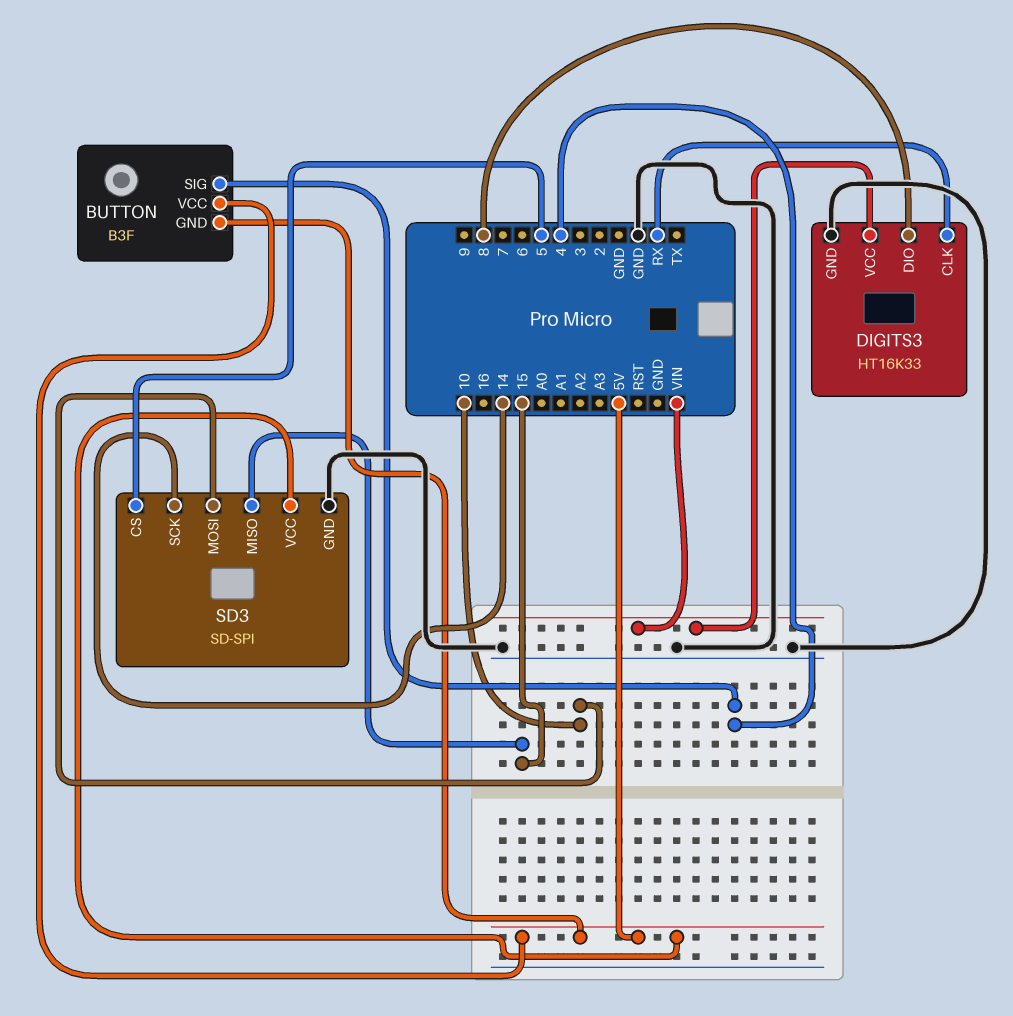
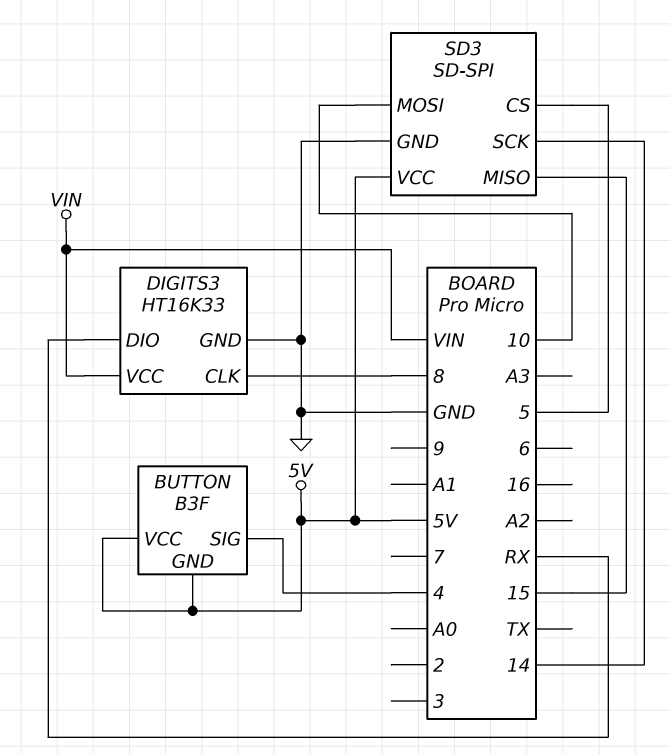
DIGITS3 pin CLK: RX -> 8
DIGITS3 pin DIO: 8 -> RX

